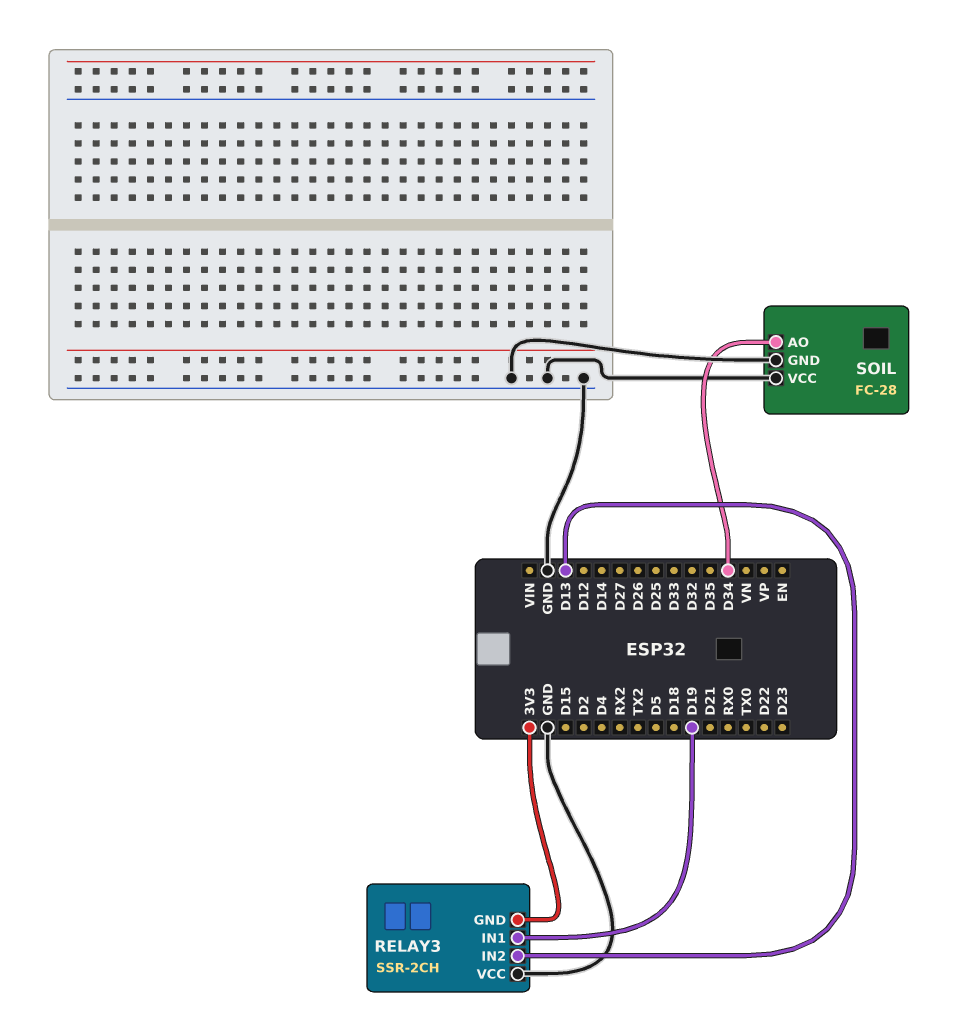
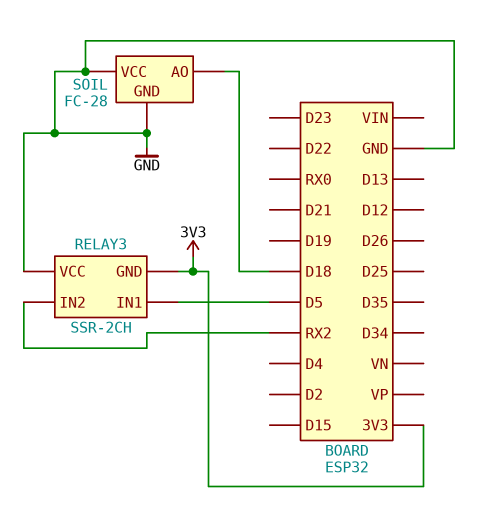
RELAY3 pin IN1: D19 -> D5
RELAY3 pin IN2: D13 -> RX2
SOIL pin AO: D34 -> D18

